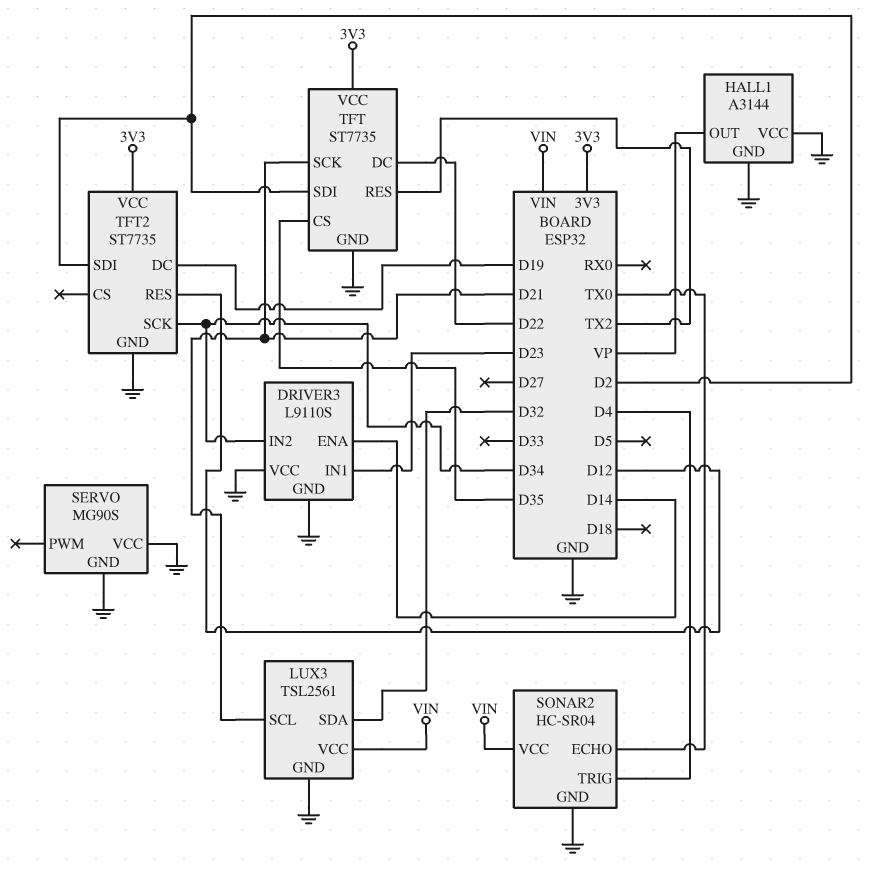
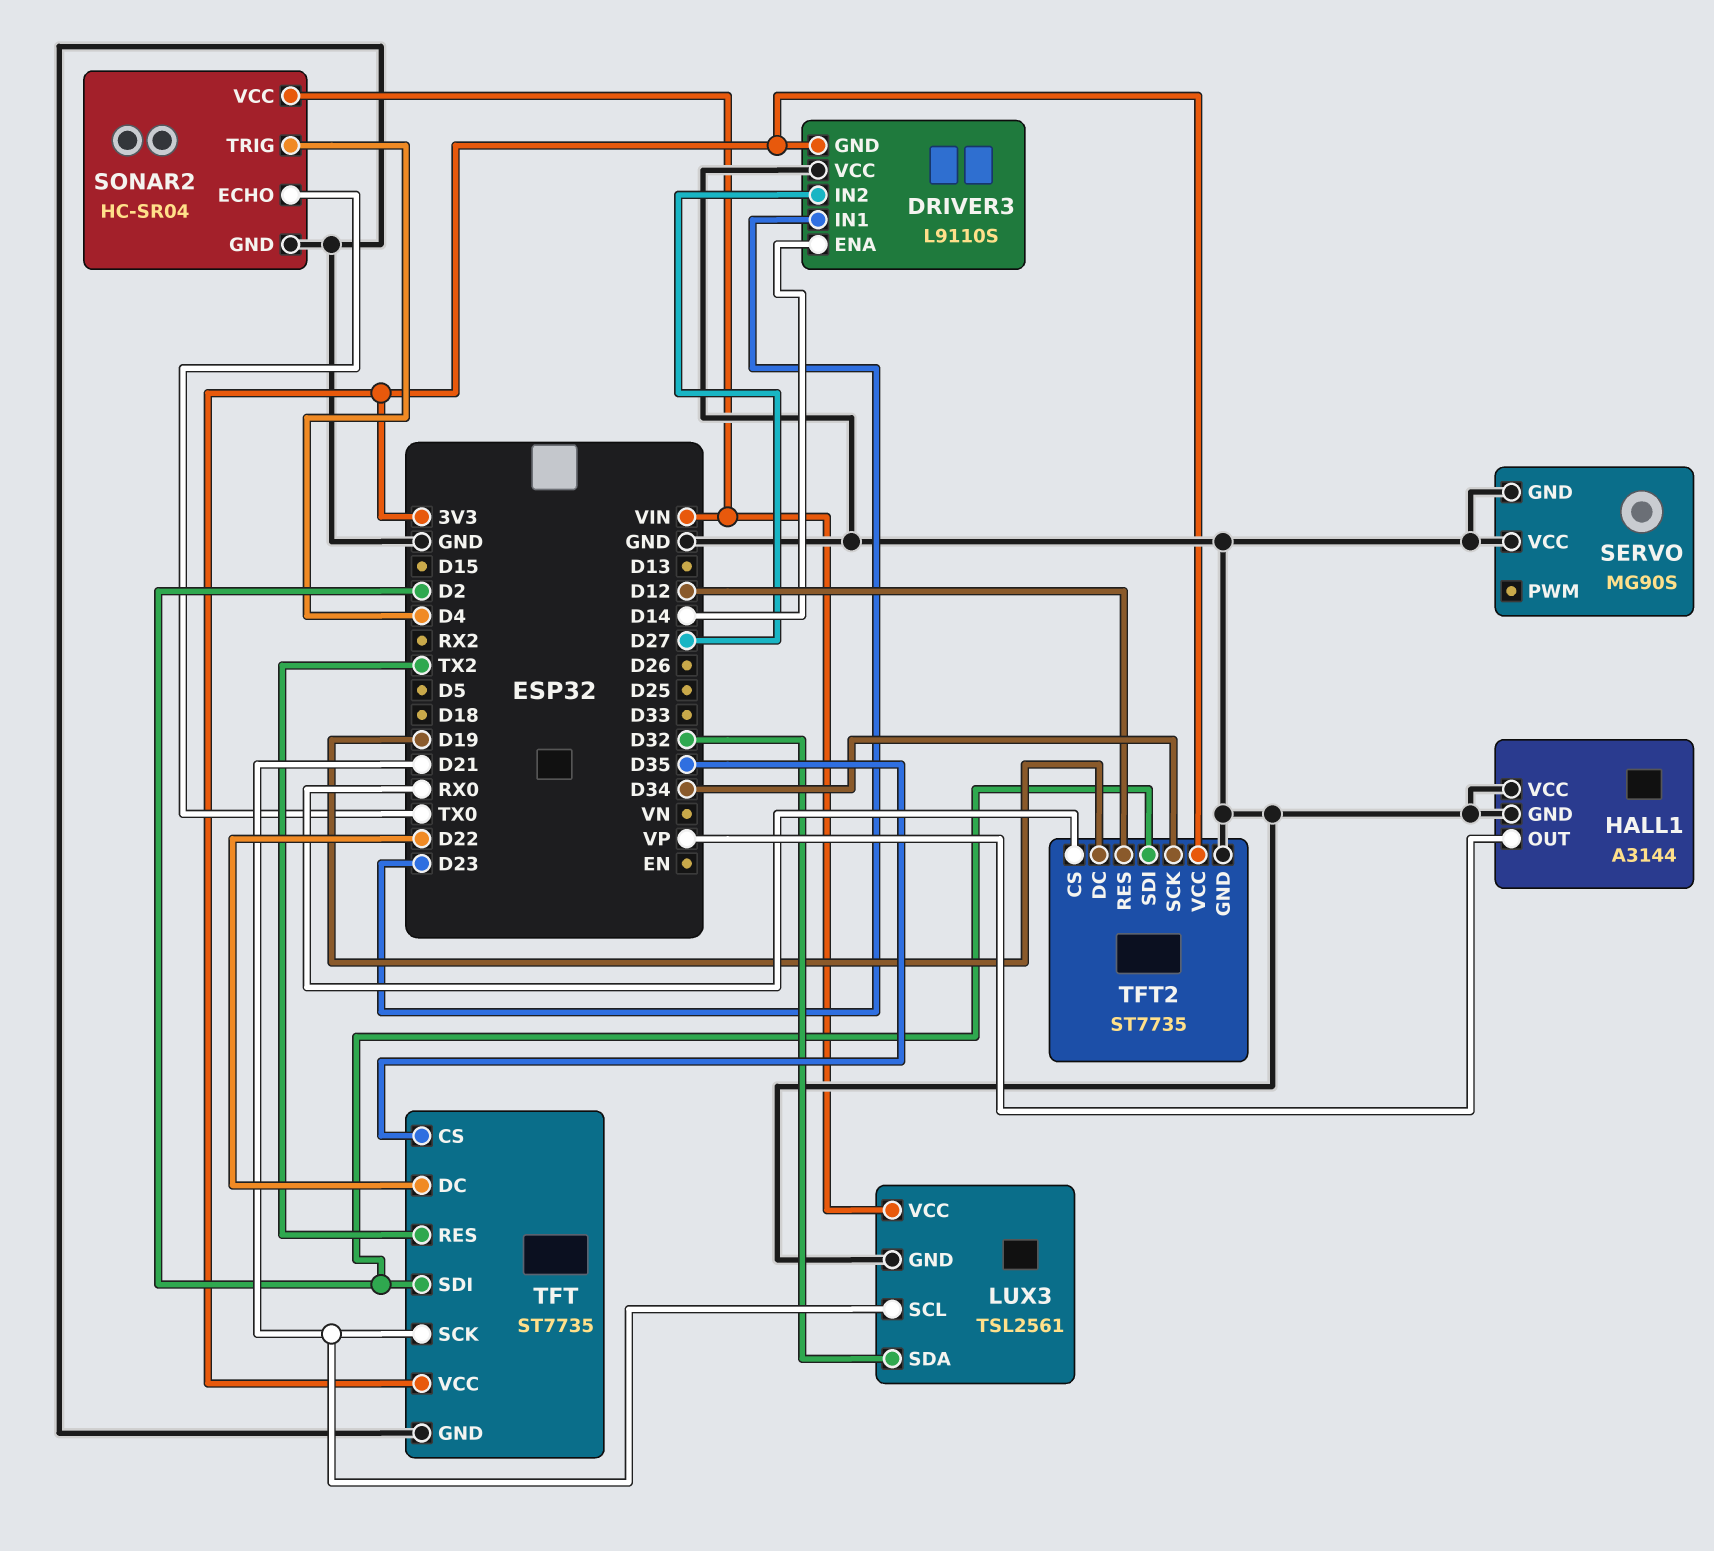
DRIVER3 pin GND: GND -> 3V3
DRIVER3 pin IN2: D34 -> D27
TFT2 pin CS: none -> RX0

